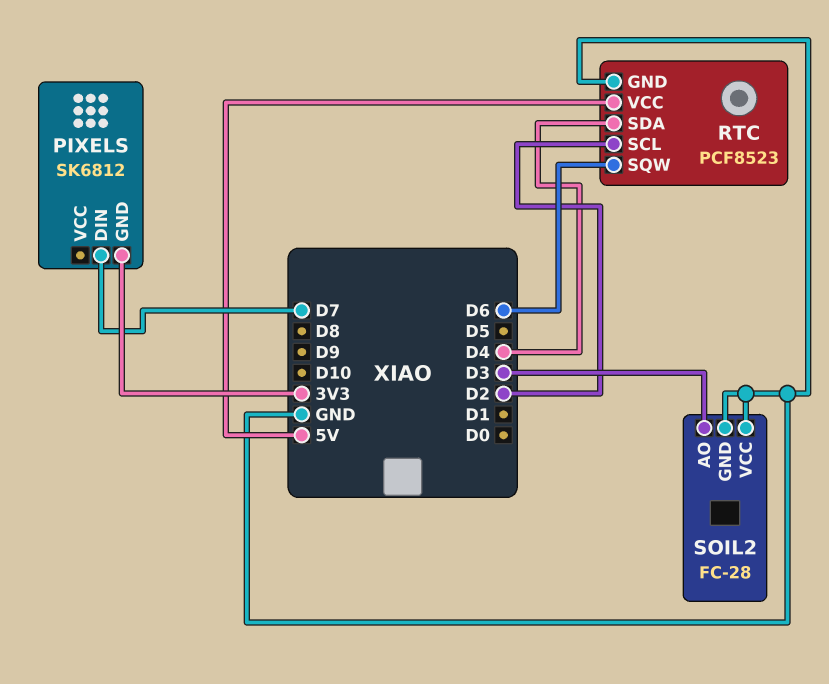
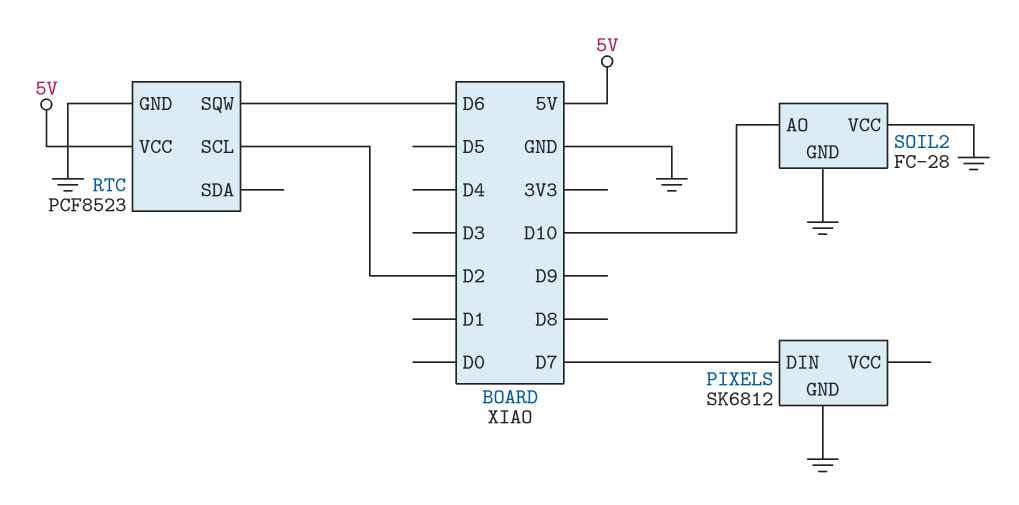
PIXELS pin GND: 3V3 -> GND
RTC pin SDA: D4 -> none
SOIL2 pin AO: D3 -> D10

